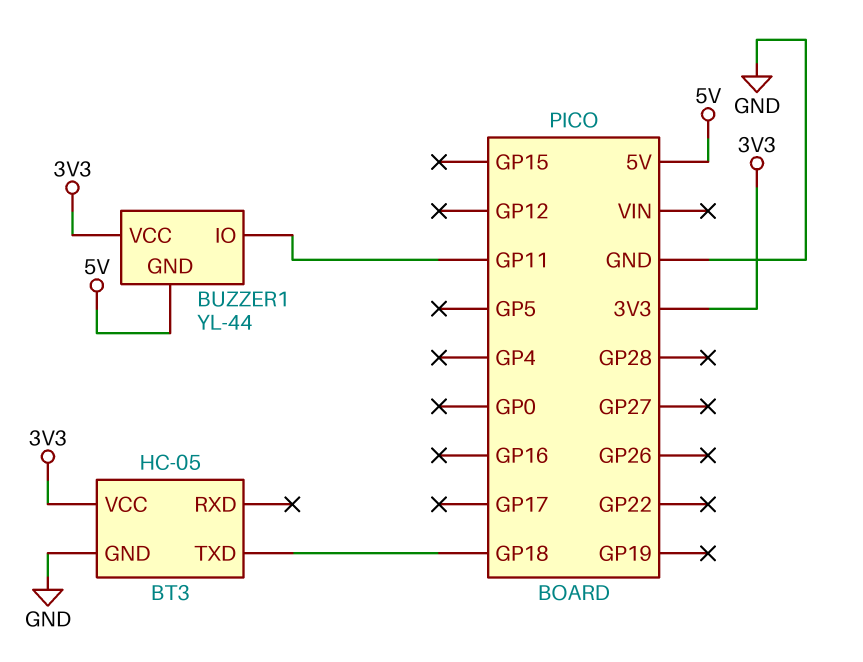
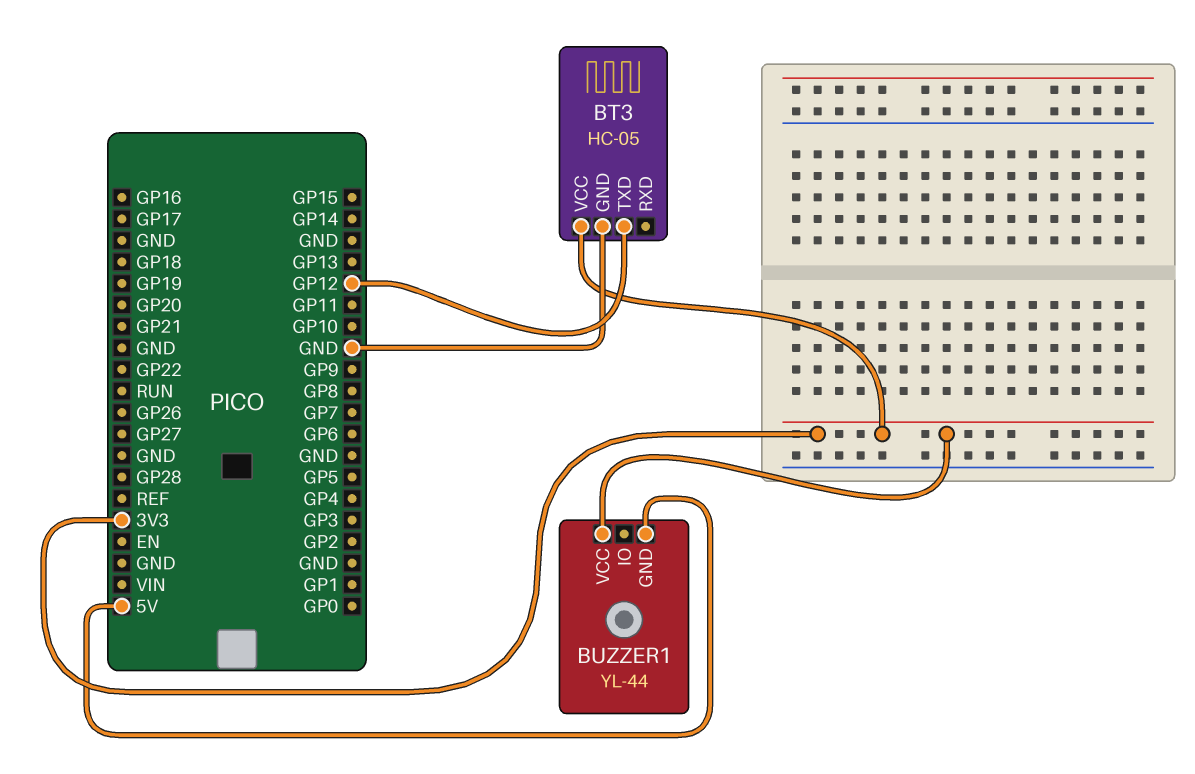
BT3 pin TXD: GP18 -> GP12
BUZZER1 pin IO: GP11 -> none

